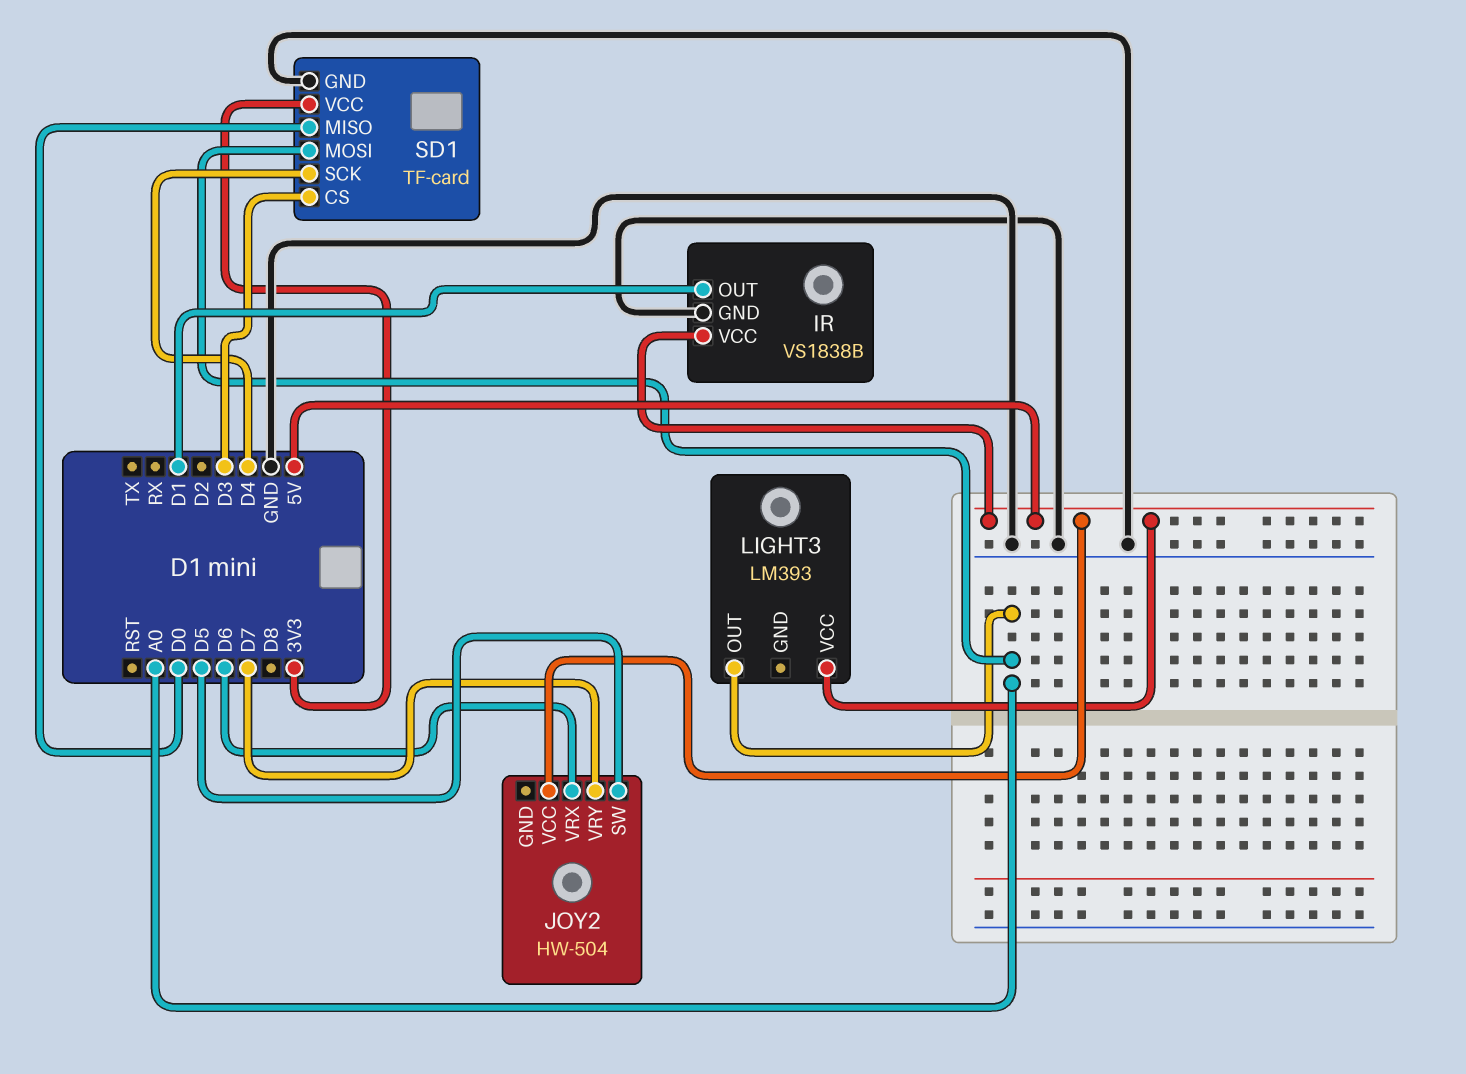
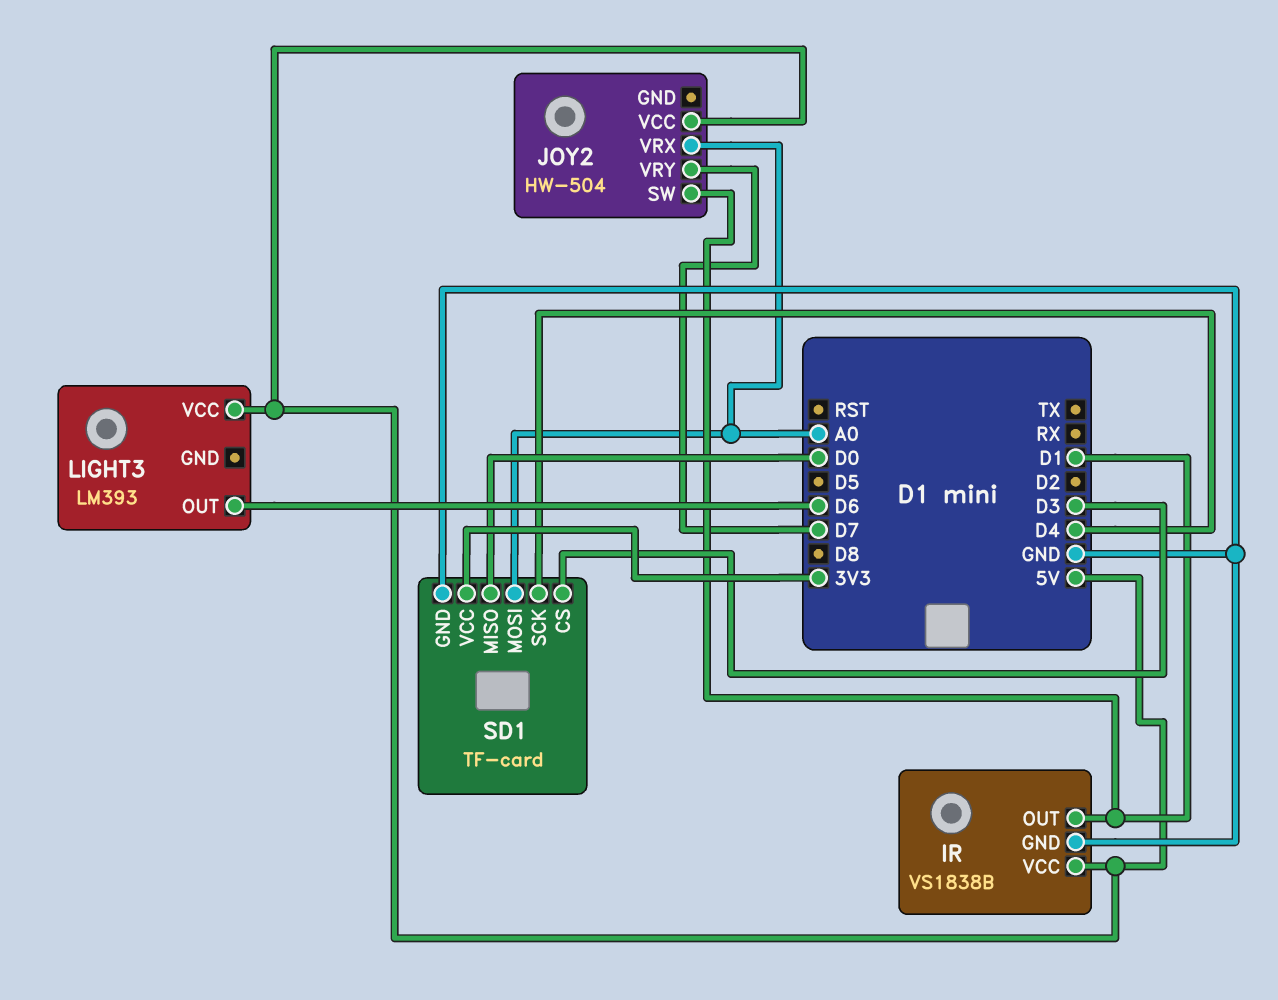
JOY2 pin SW: D5 -> D1
JOY2 pin VRX: D6 -> A0
LIGHT3 pin OUT: A0 -> D6

